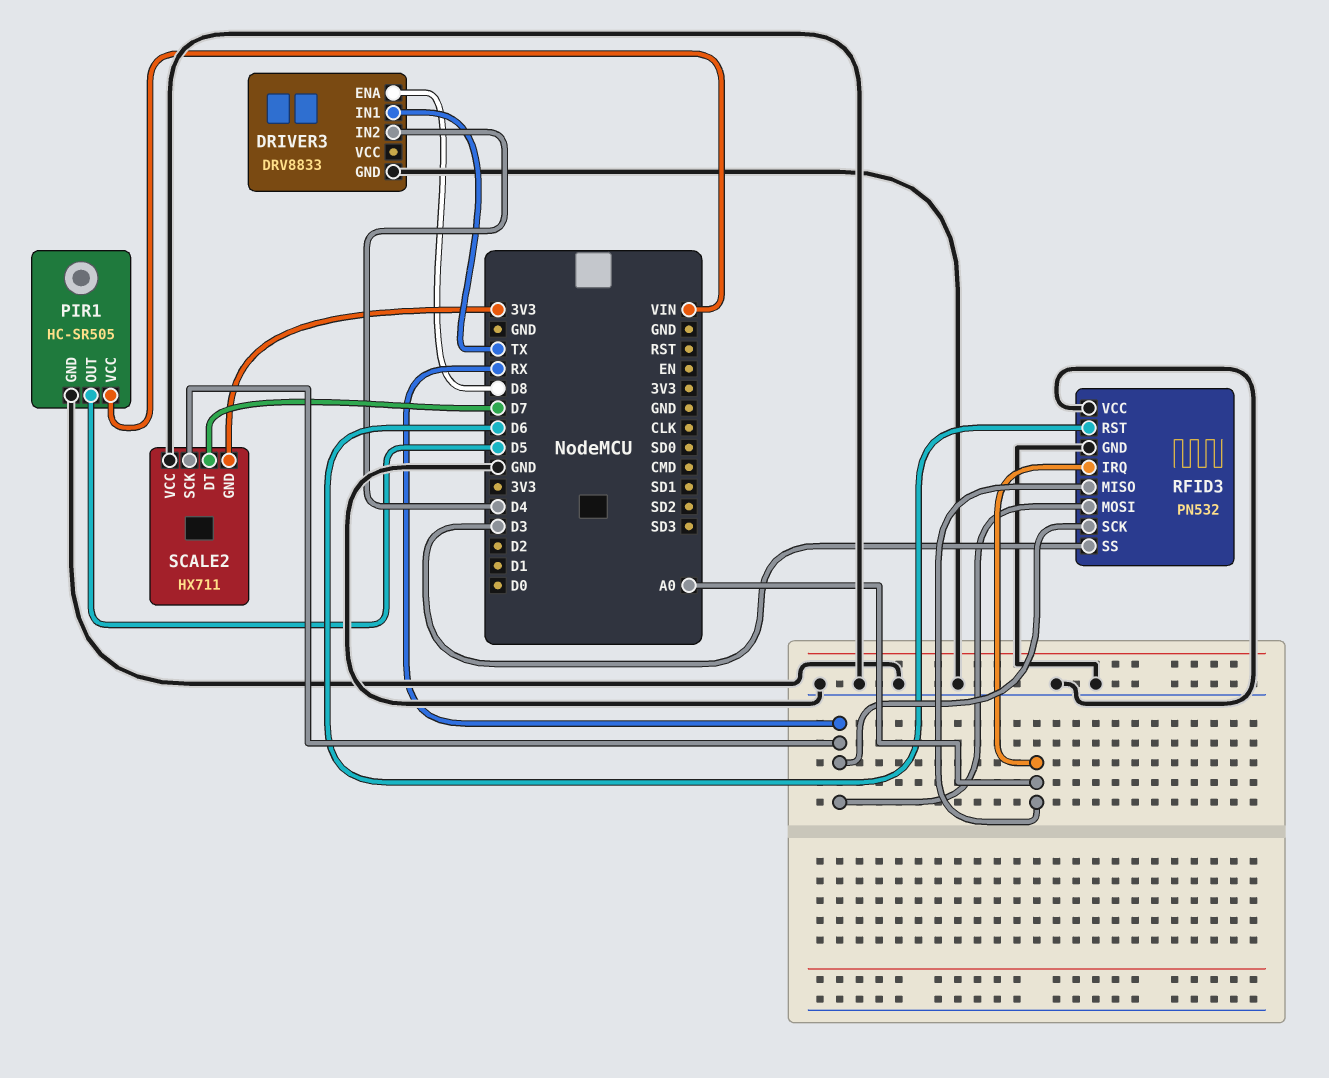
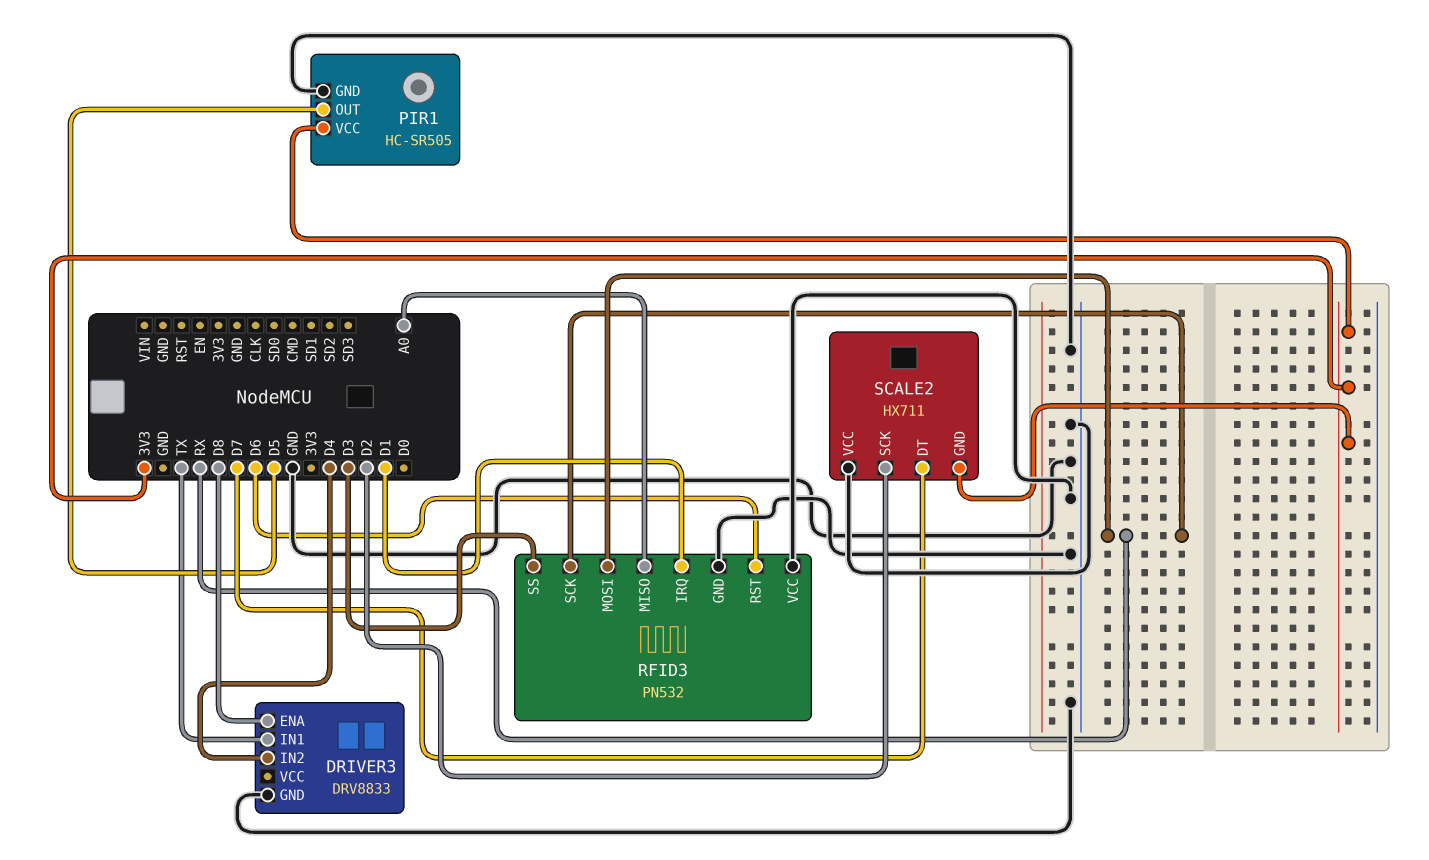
PIR1 pin VCC: VIN -> 3V3
RFID3 pin IRQ: A0 -> D1
SCALE2 pin SCK: RX -> D2

